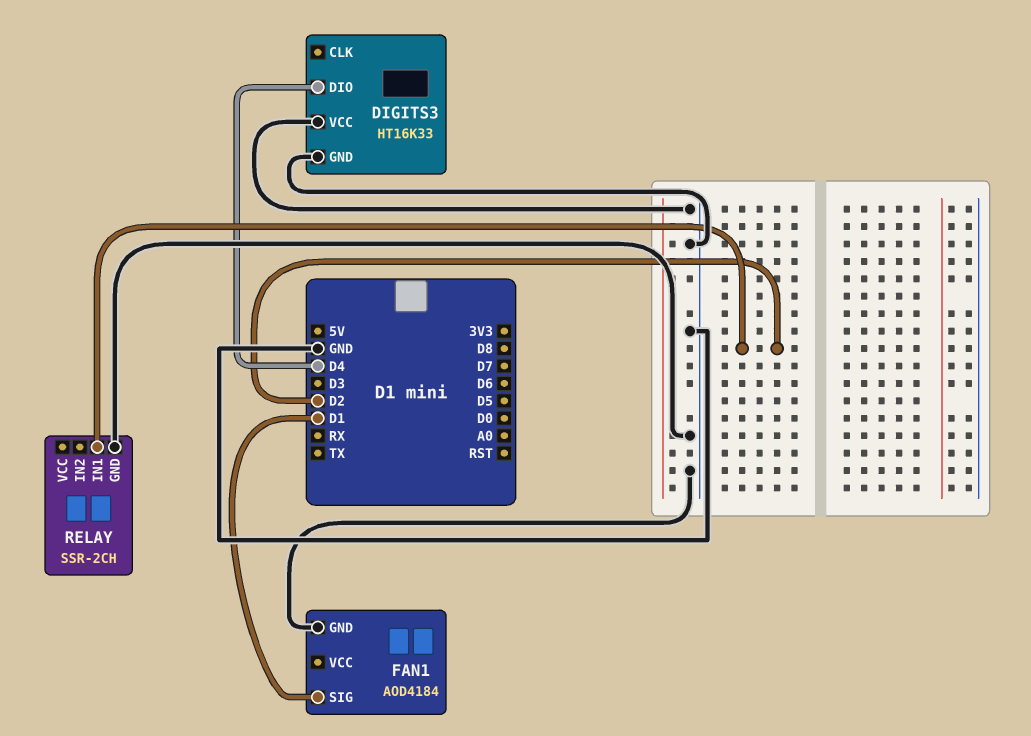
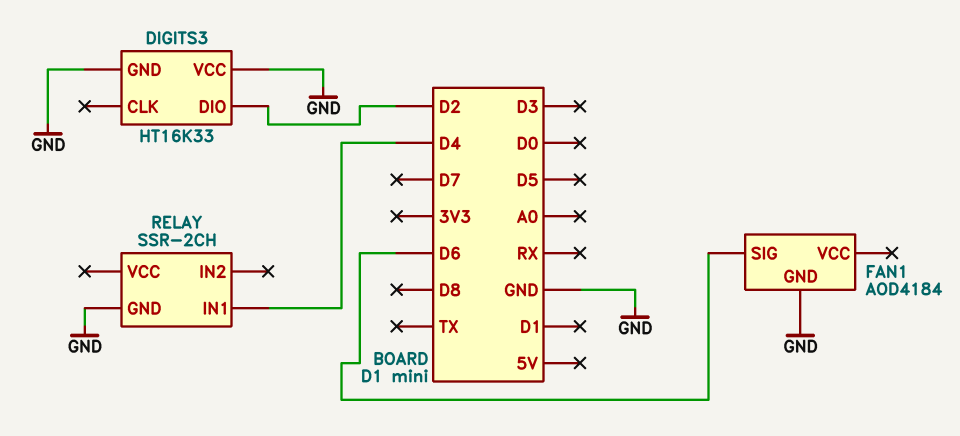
DIGITS3 pin DIO: D4 -> D2
FAN1 pin SIG: D1 -> D6
RELAY pin IN1: D2 -> D4

